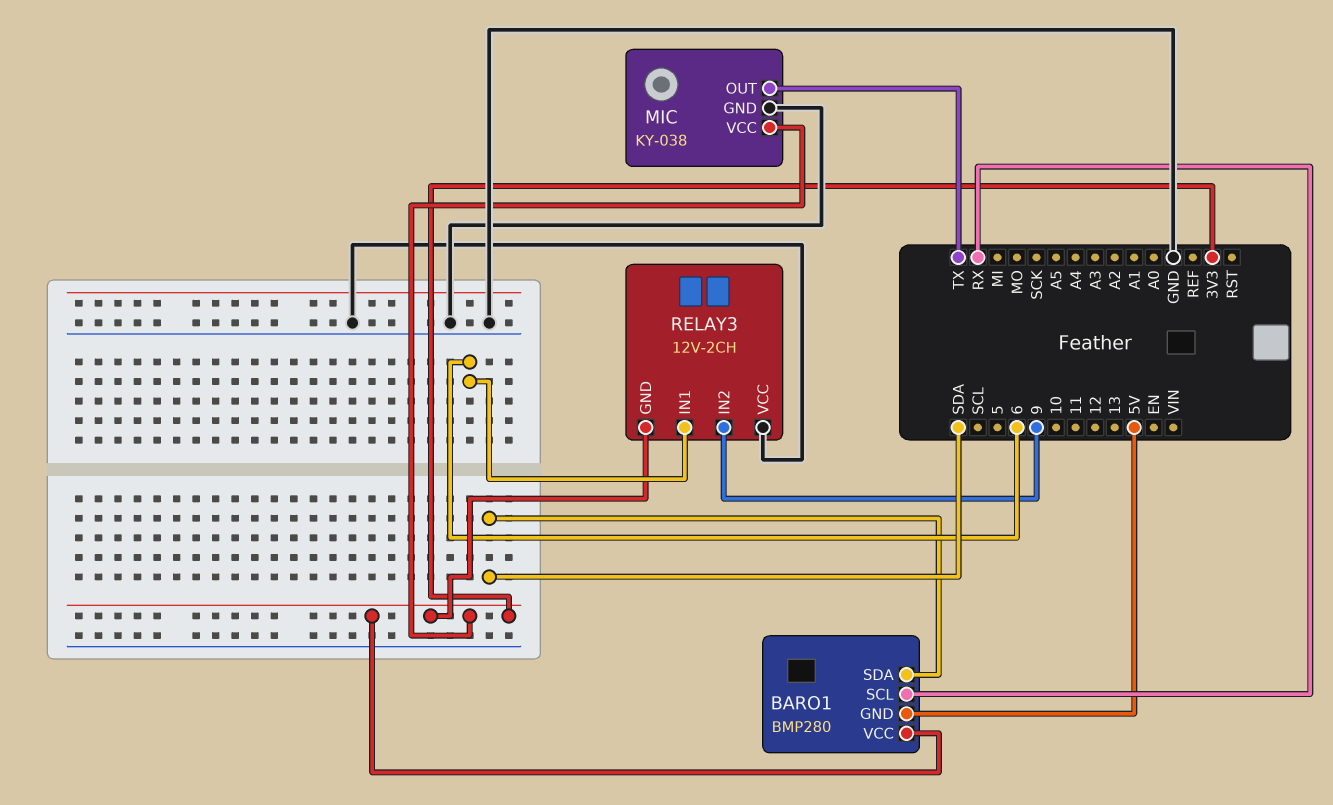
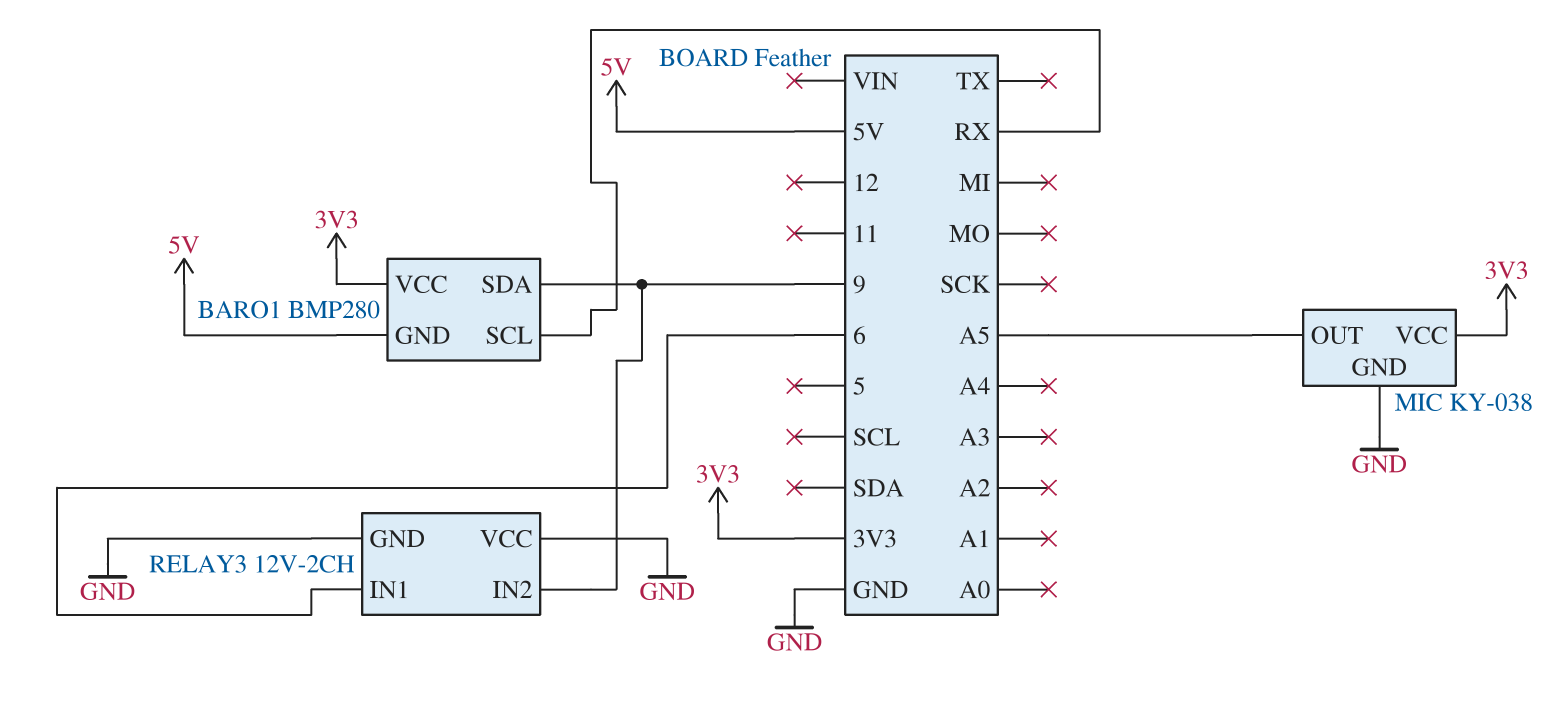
BARO1 pin SDA: SDA -> 9
MIC pin OUT: TX -> A5
RELAY3 pin GND: 3V3 -> GND

